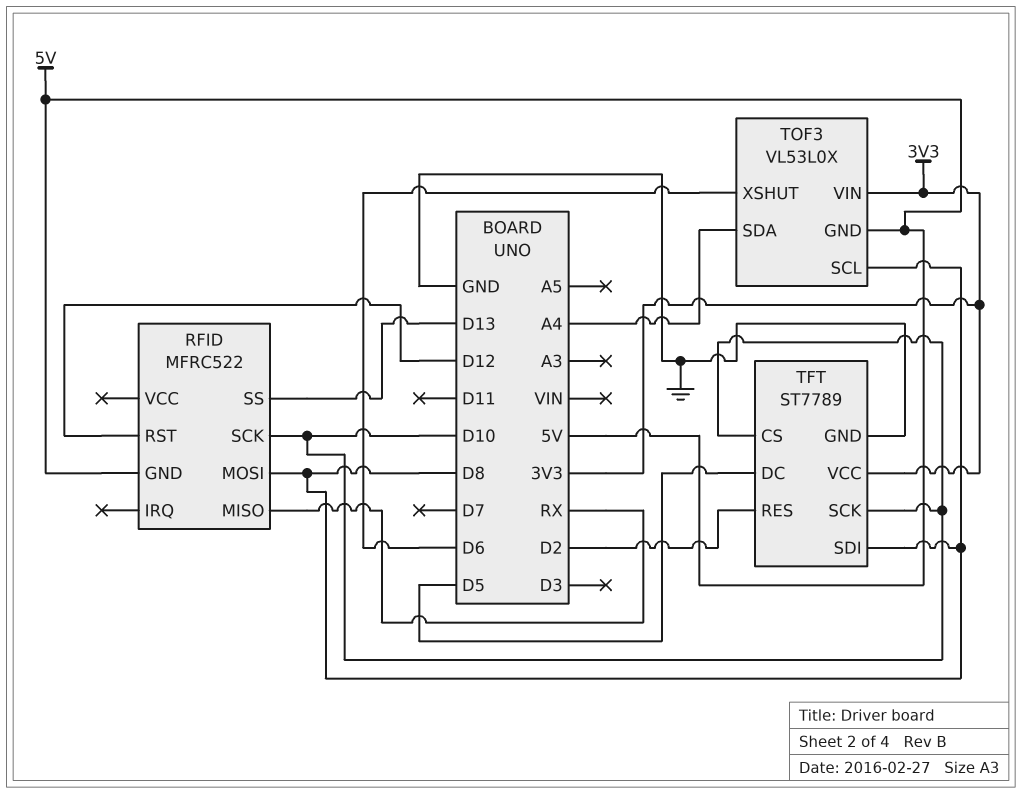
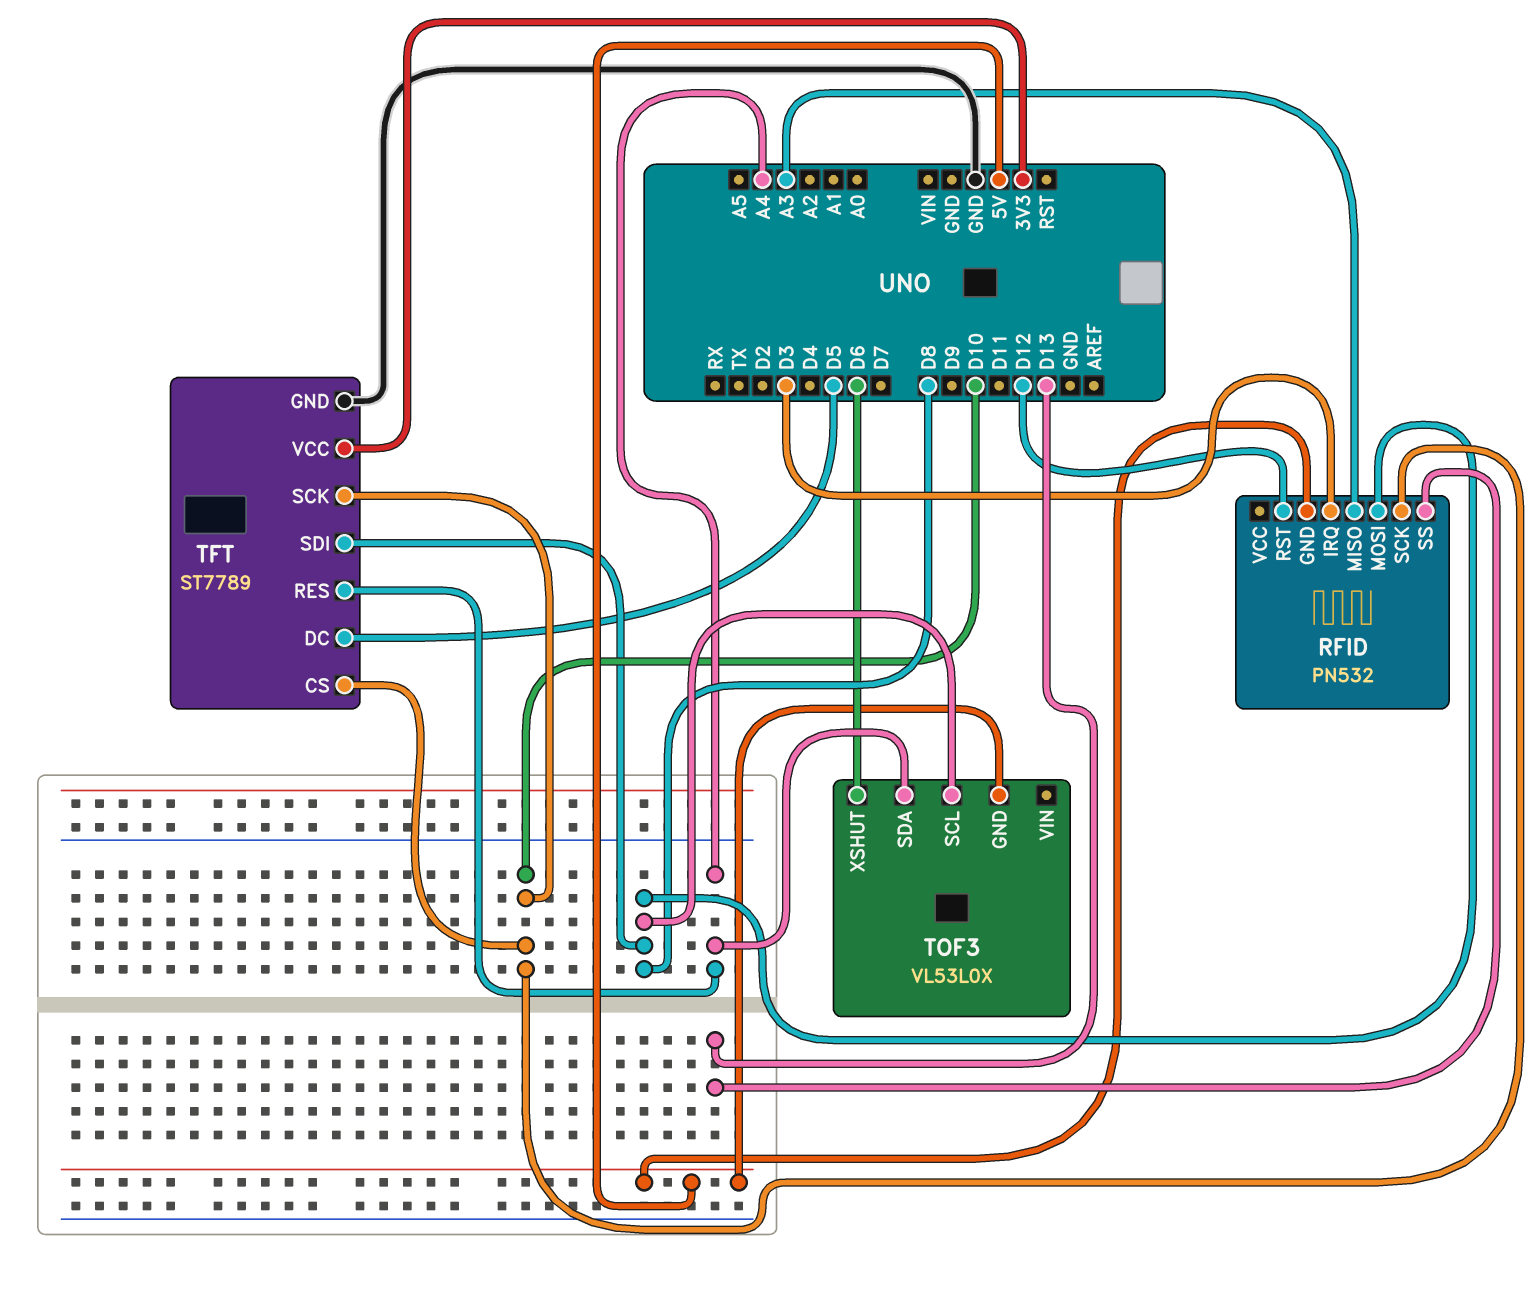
RFID: MFRC522 -> PN532
RFID pin IRQ: none -> D3
RFID pin MISO: RX -> A3
TFT pin RES: D2 -> A4
TOF3 pin VIN: 3V3 -> none

